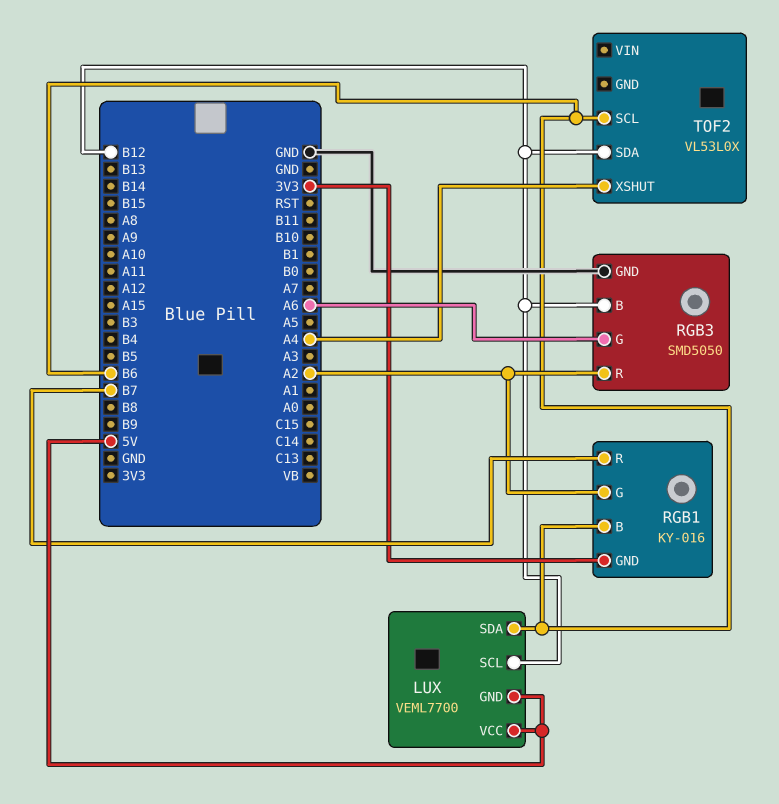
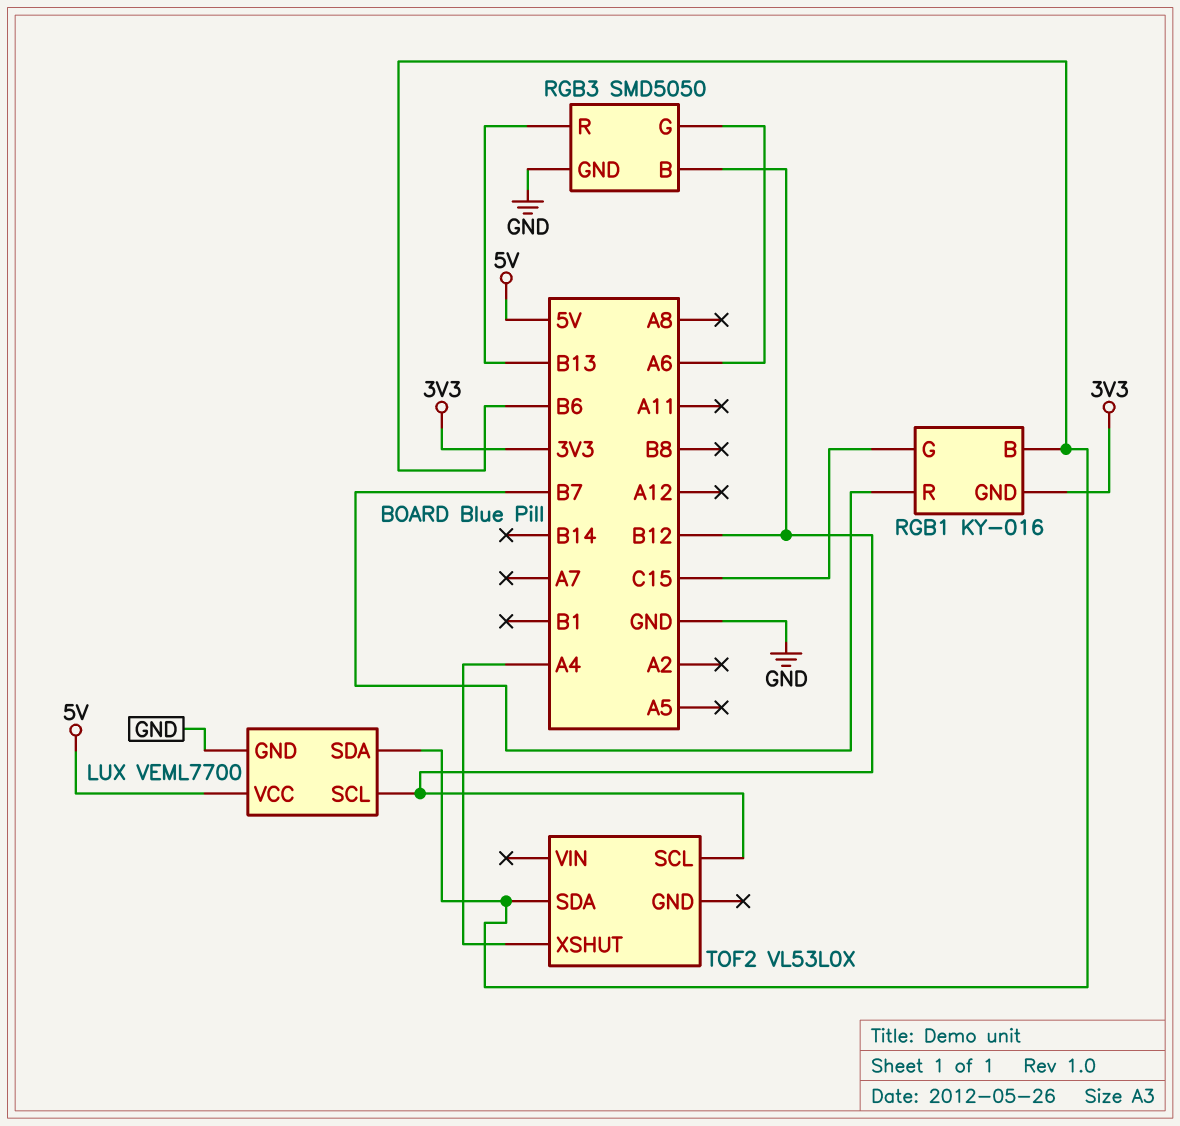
LUX pin GND: 5V -> GND
RGB1 pin G: A2 -> C15
RGB3 pin R: A2 -> B13
TOF2 pin SCL: B6 -> B12
TOF2 pin SDA: B12 -> B6

